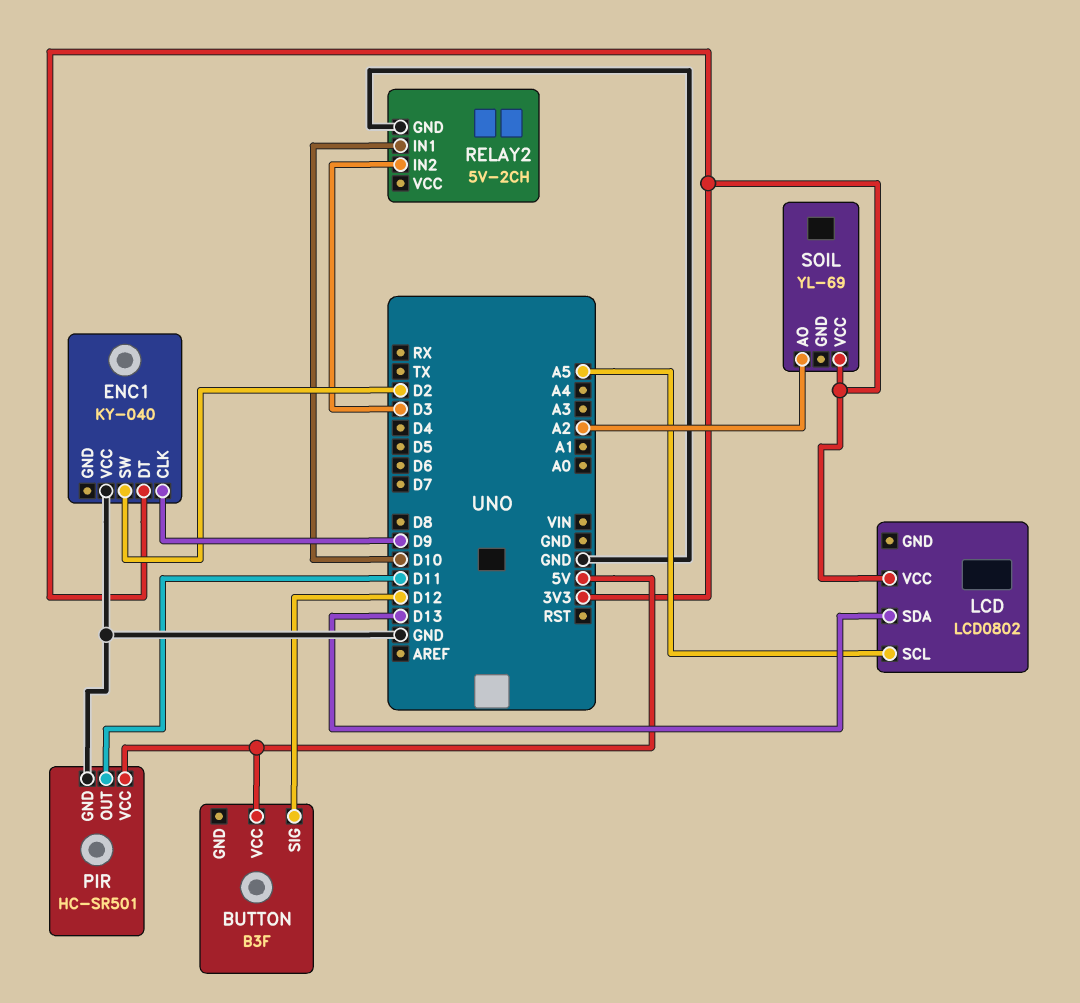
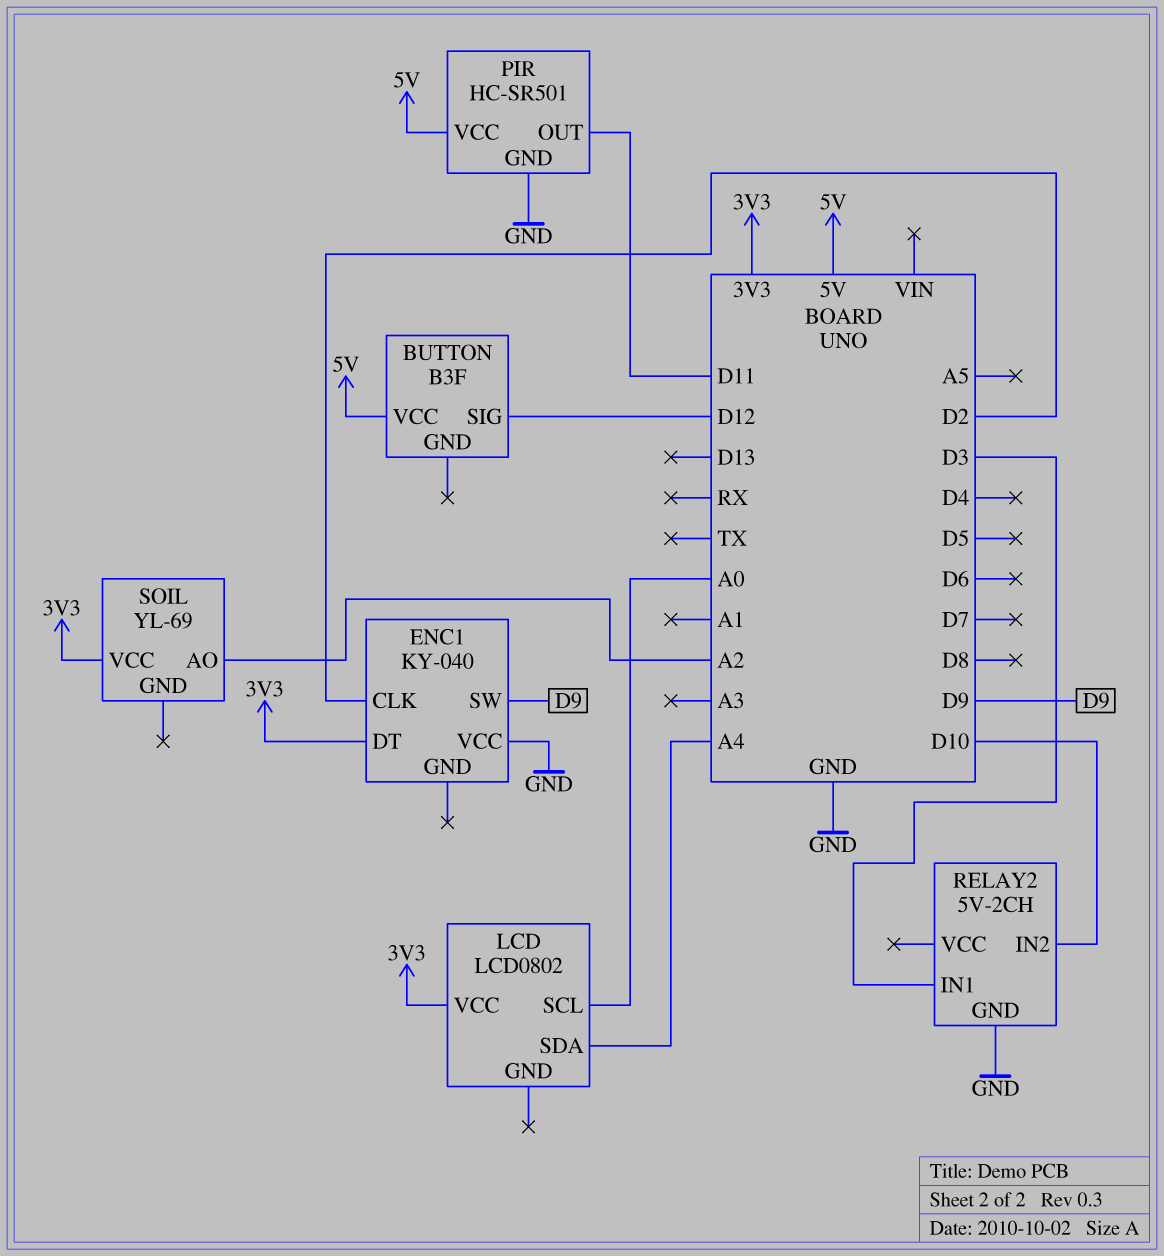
ENC1 pin CLK: D9 -> D2
ENC1 pin SW: D2 -> D9
LCD pin SCL: A5 -> A0
LCD pin SDA: D13 -> A4
RELAY2 pin IN1: D10 -> D3
RELAY2 pin IN2: D3 -> D10

